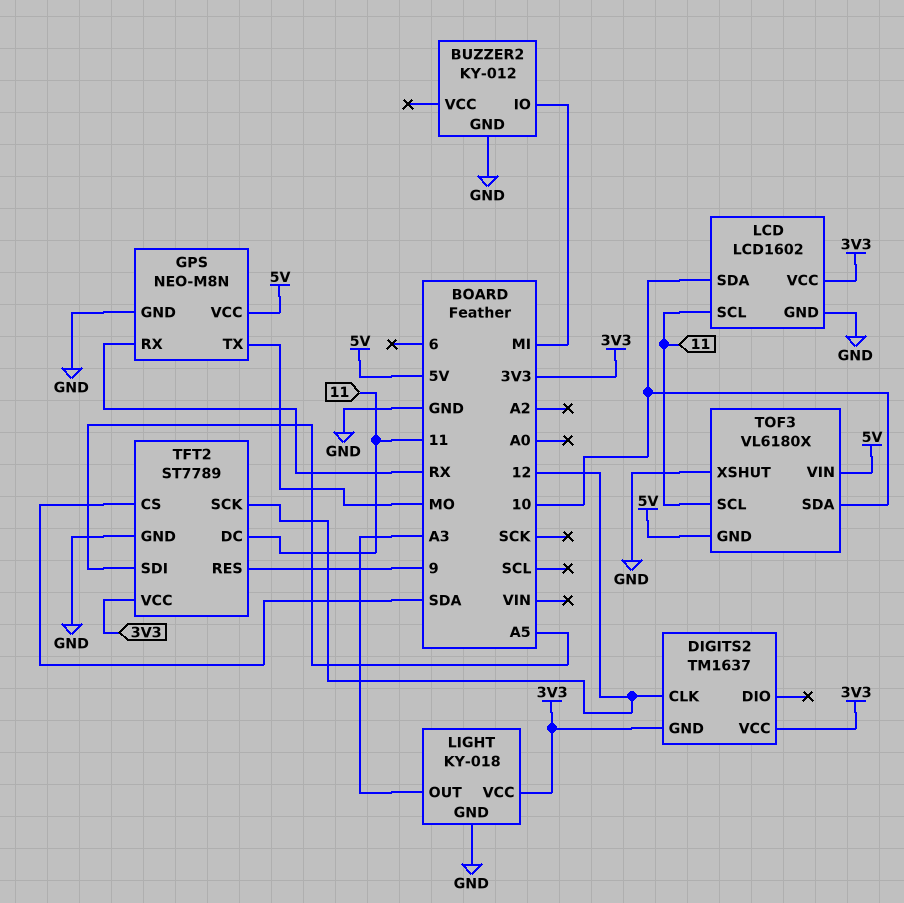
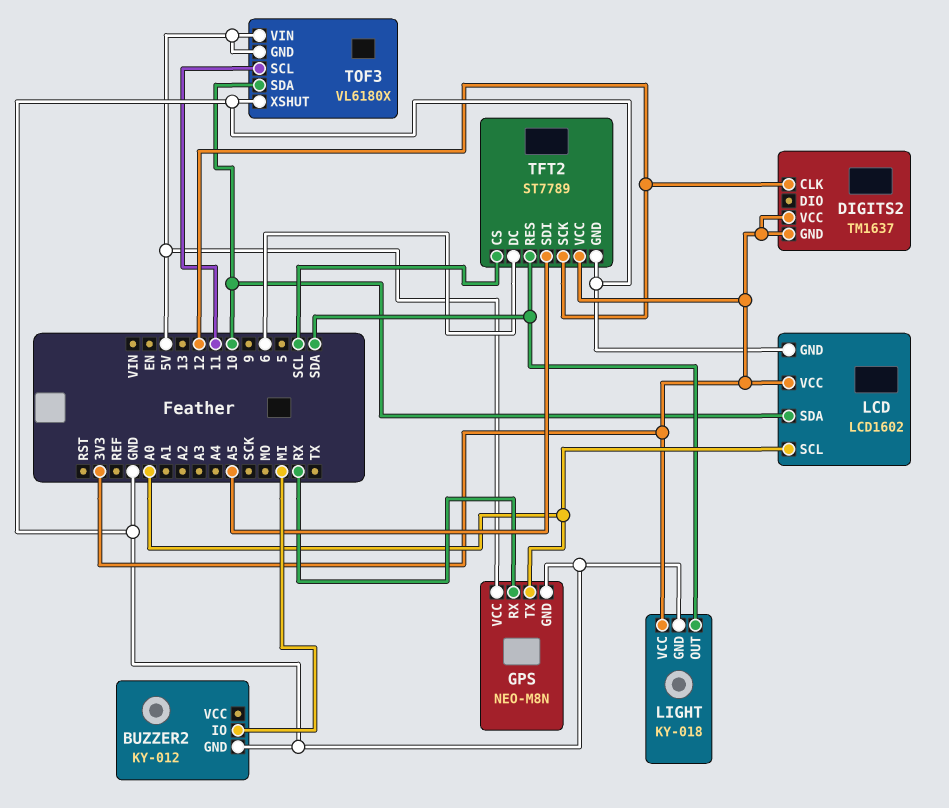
GPS pin TX: MO -> A0
LCD pin SCL: 11 -> A0
LIGHT pin OUT: A3 -> SDA
TFT2 pin CS: SDA -> SCL
TFT2 pin DC: 11 -> 6
TFT2 pin RES: 9 -> SDA

